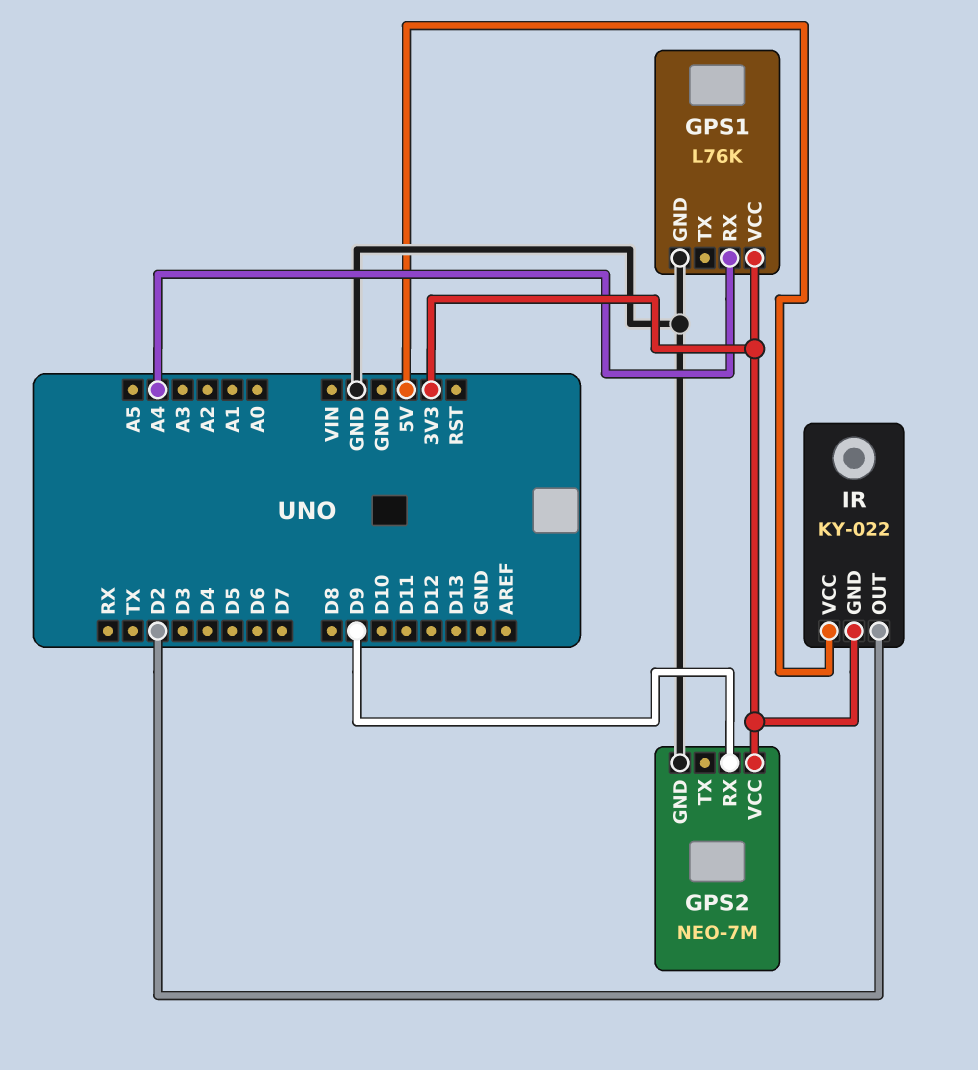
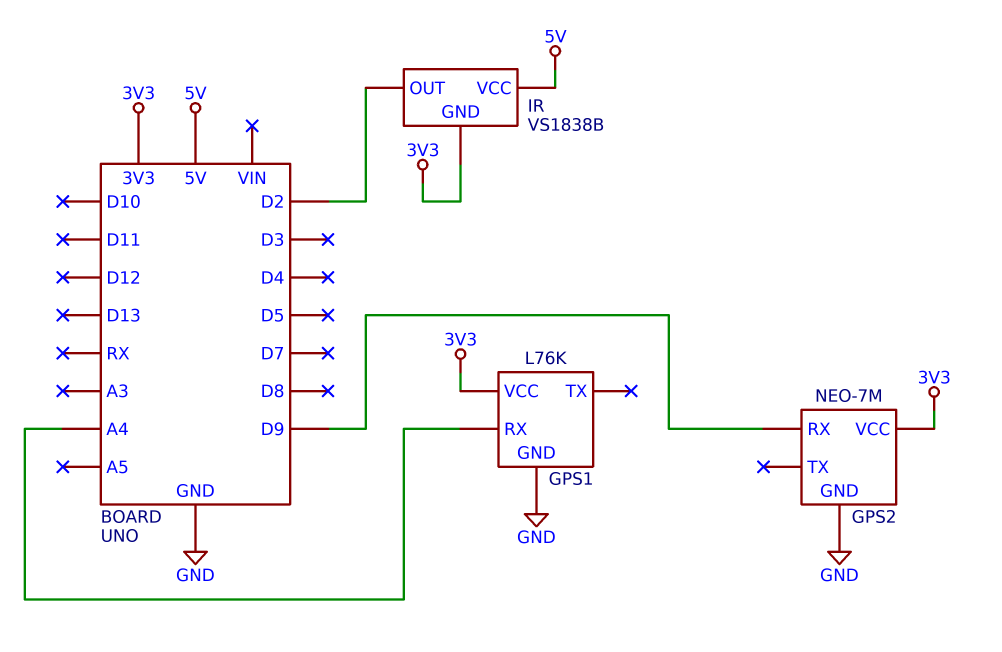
IR: KY-022 -> VS1838B

